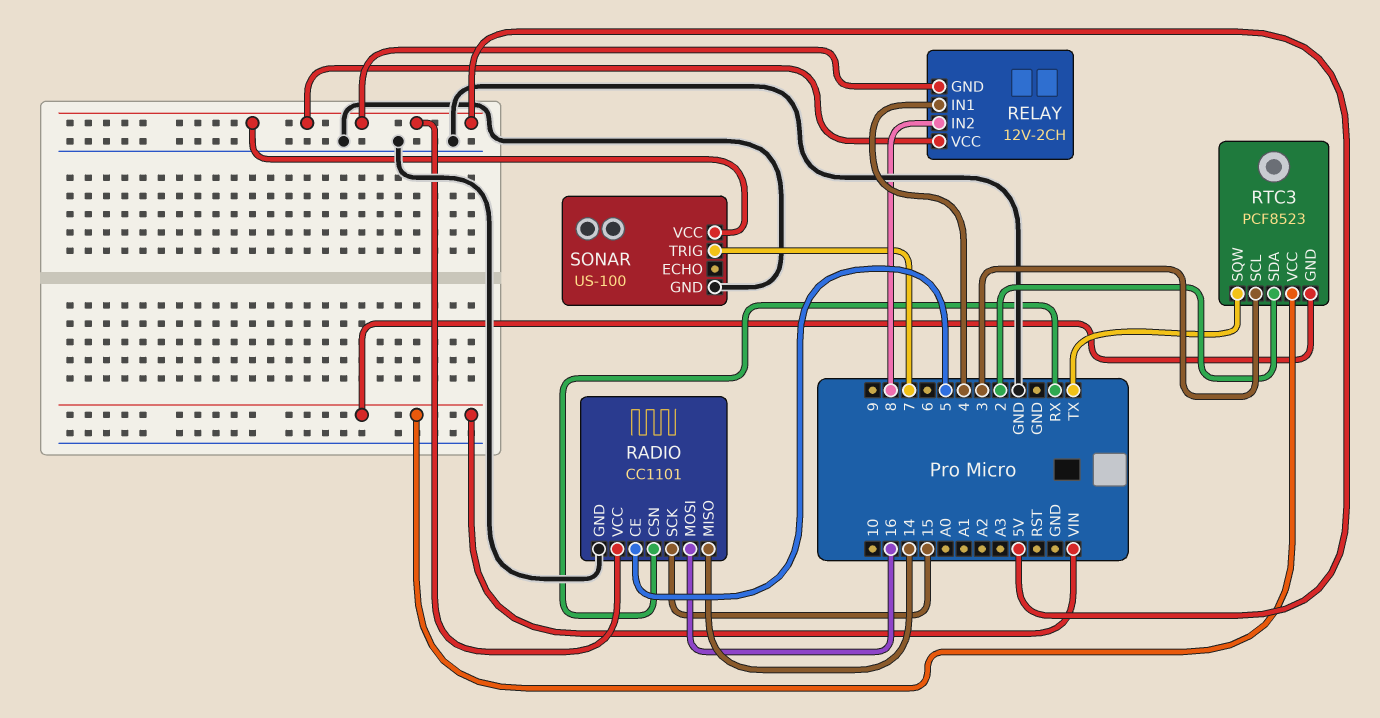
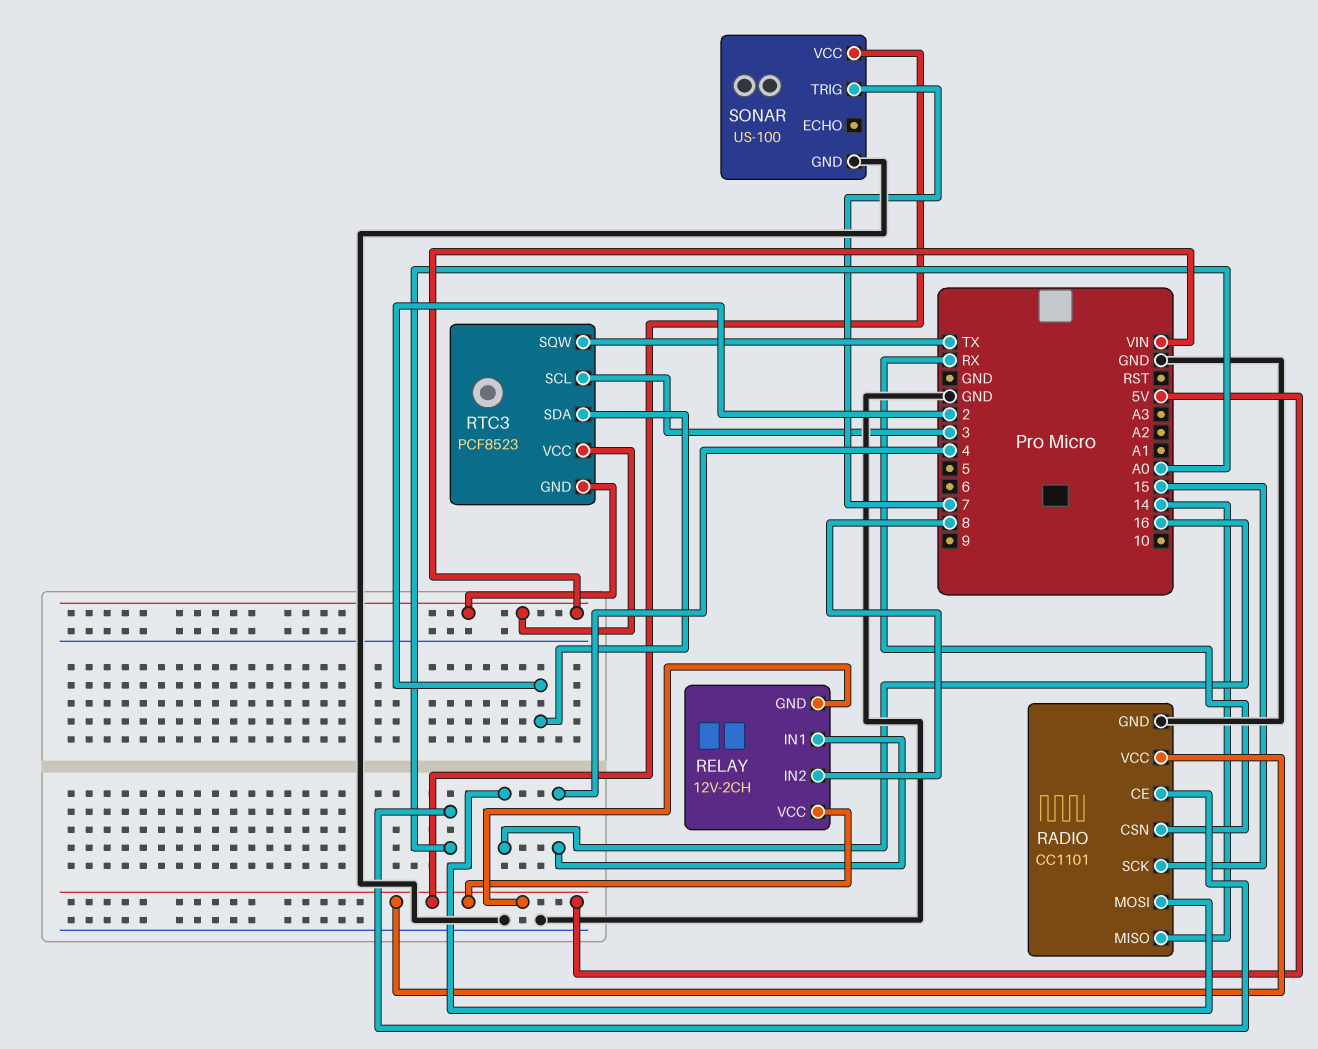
RADIO pin CE: 5 -> A0

